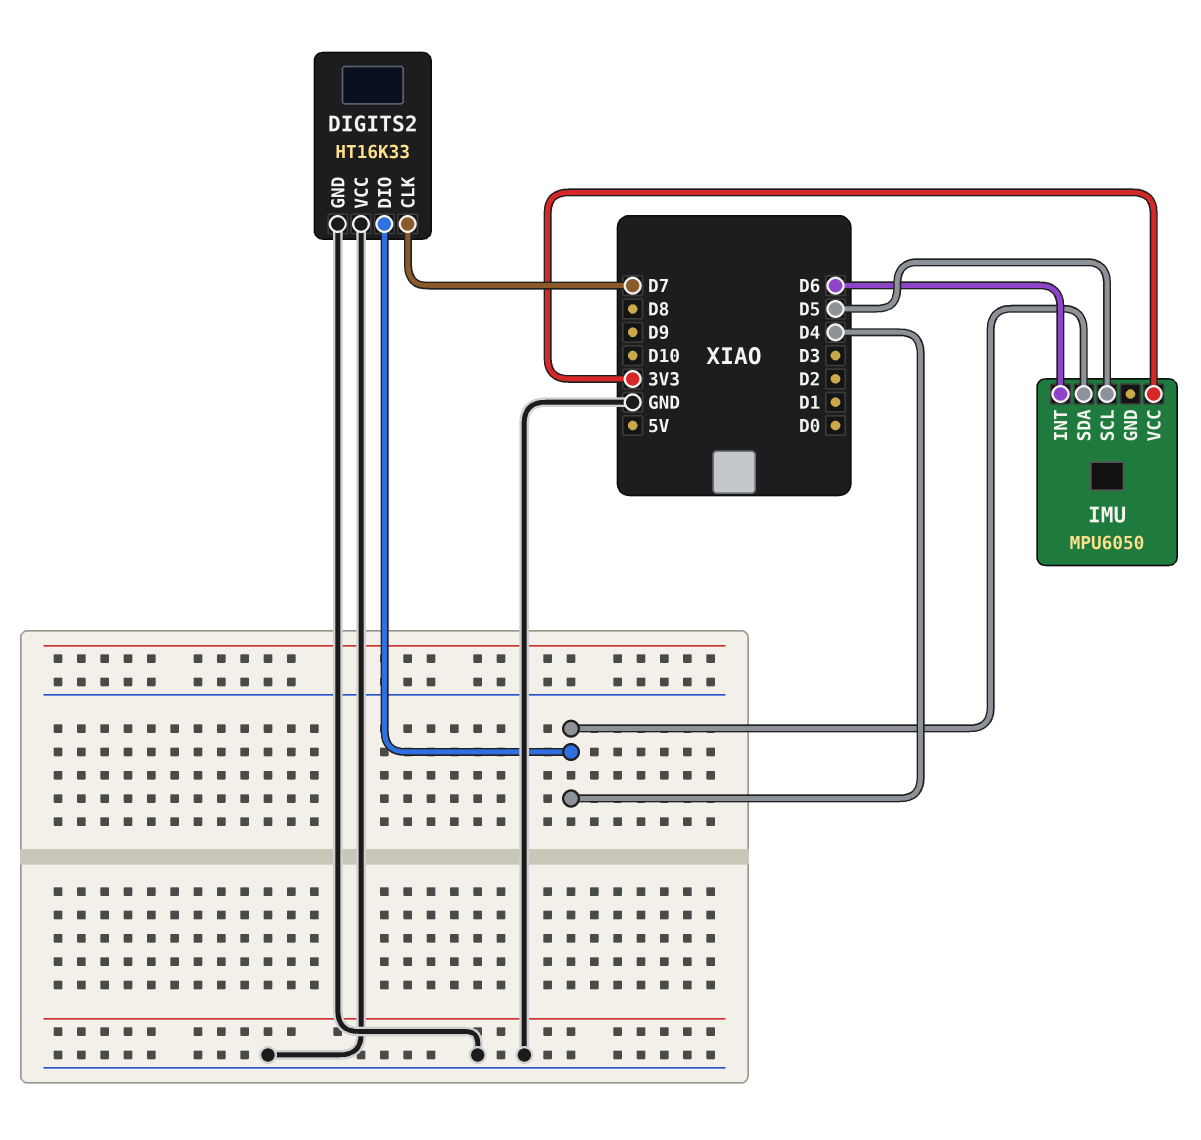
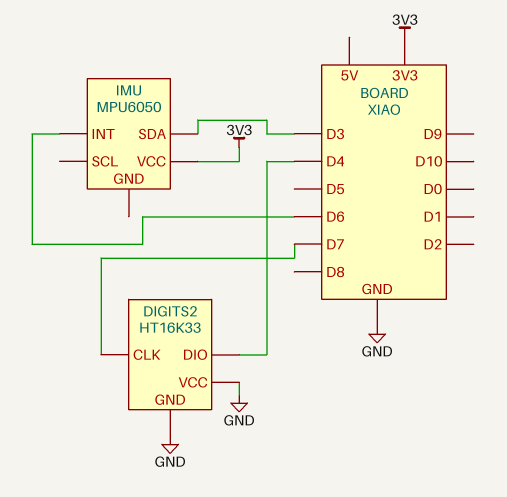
IMU pin SCL: D5 -> none
IMU pin SDA: D4 -> D3

